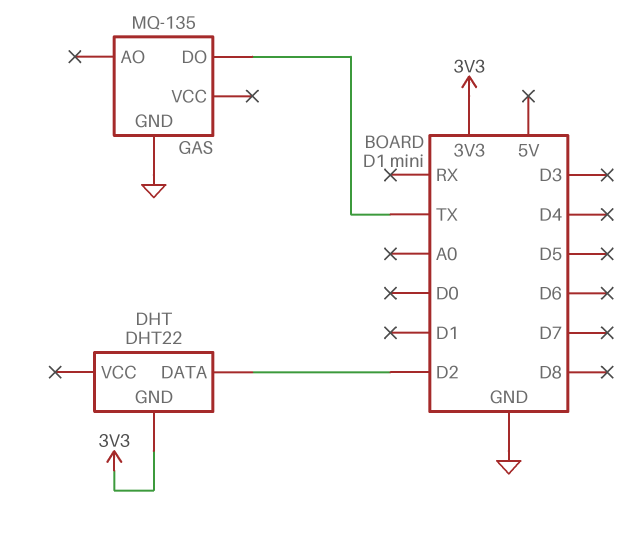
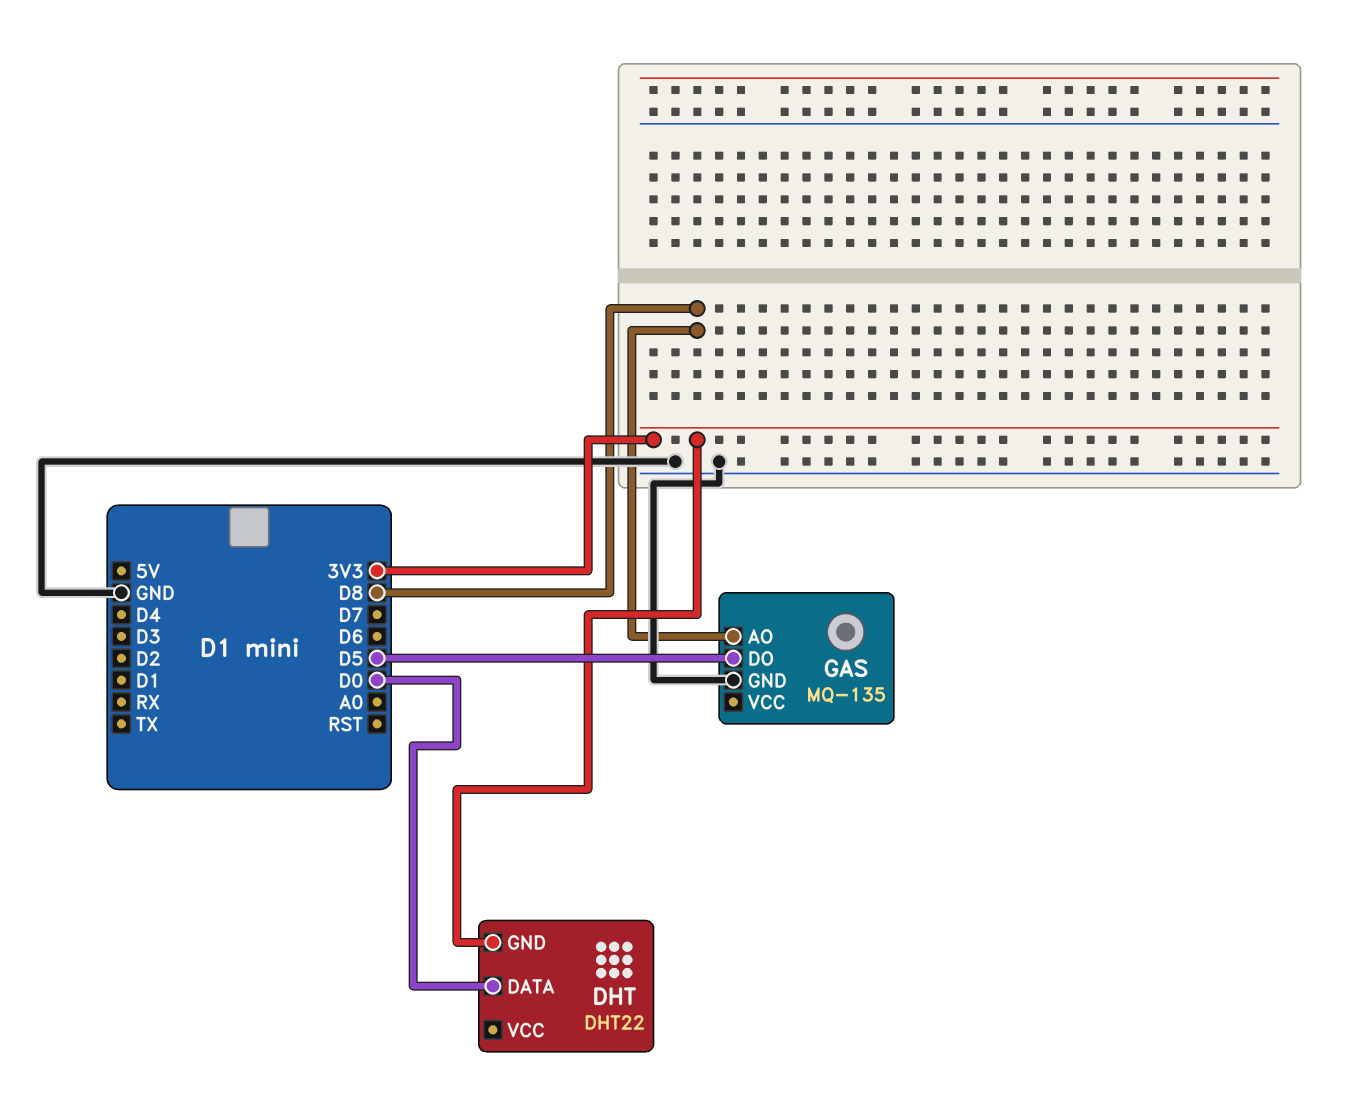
DHT pin DATA: D2 -> D0
GAS pin AO: none -> D8
GAS pin DO: TX -> D5

